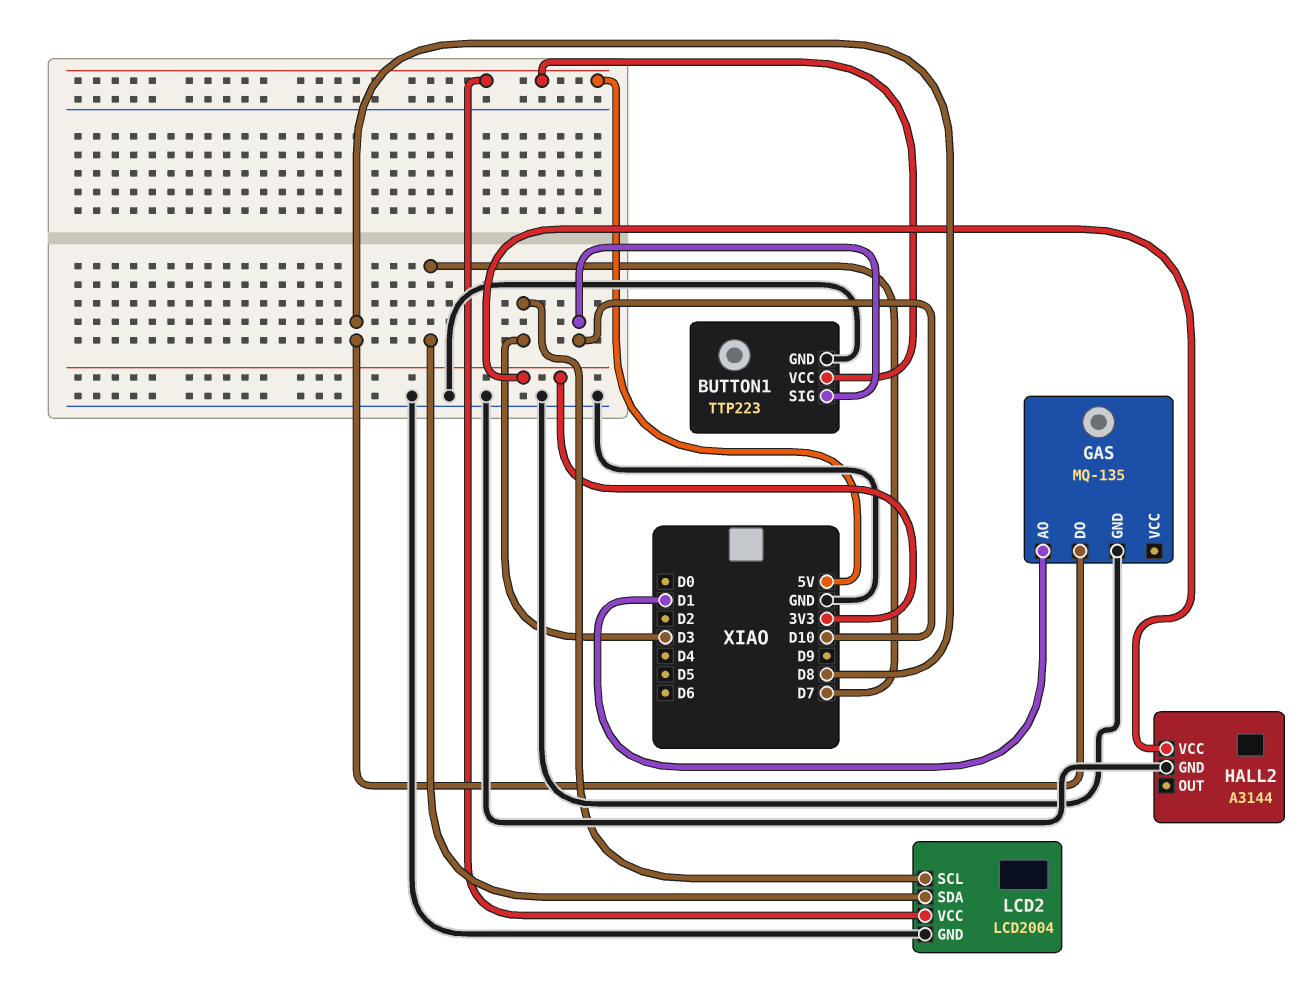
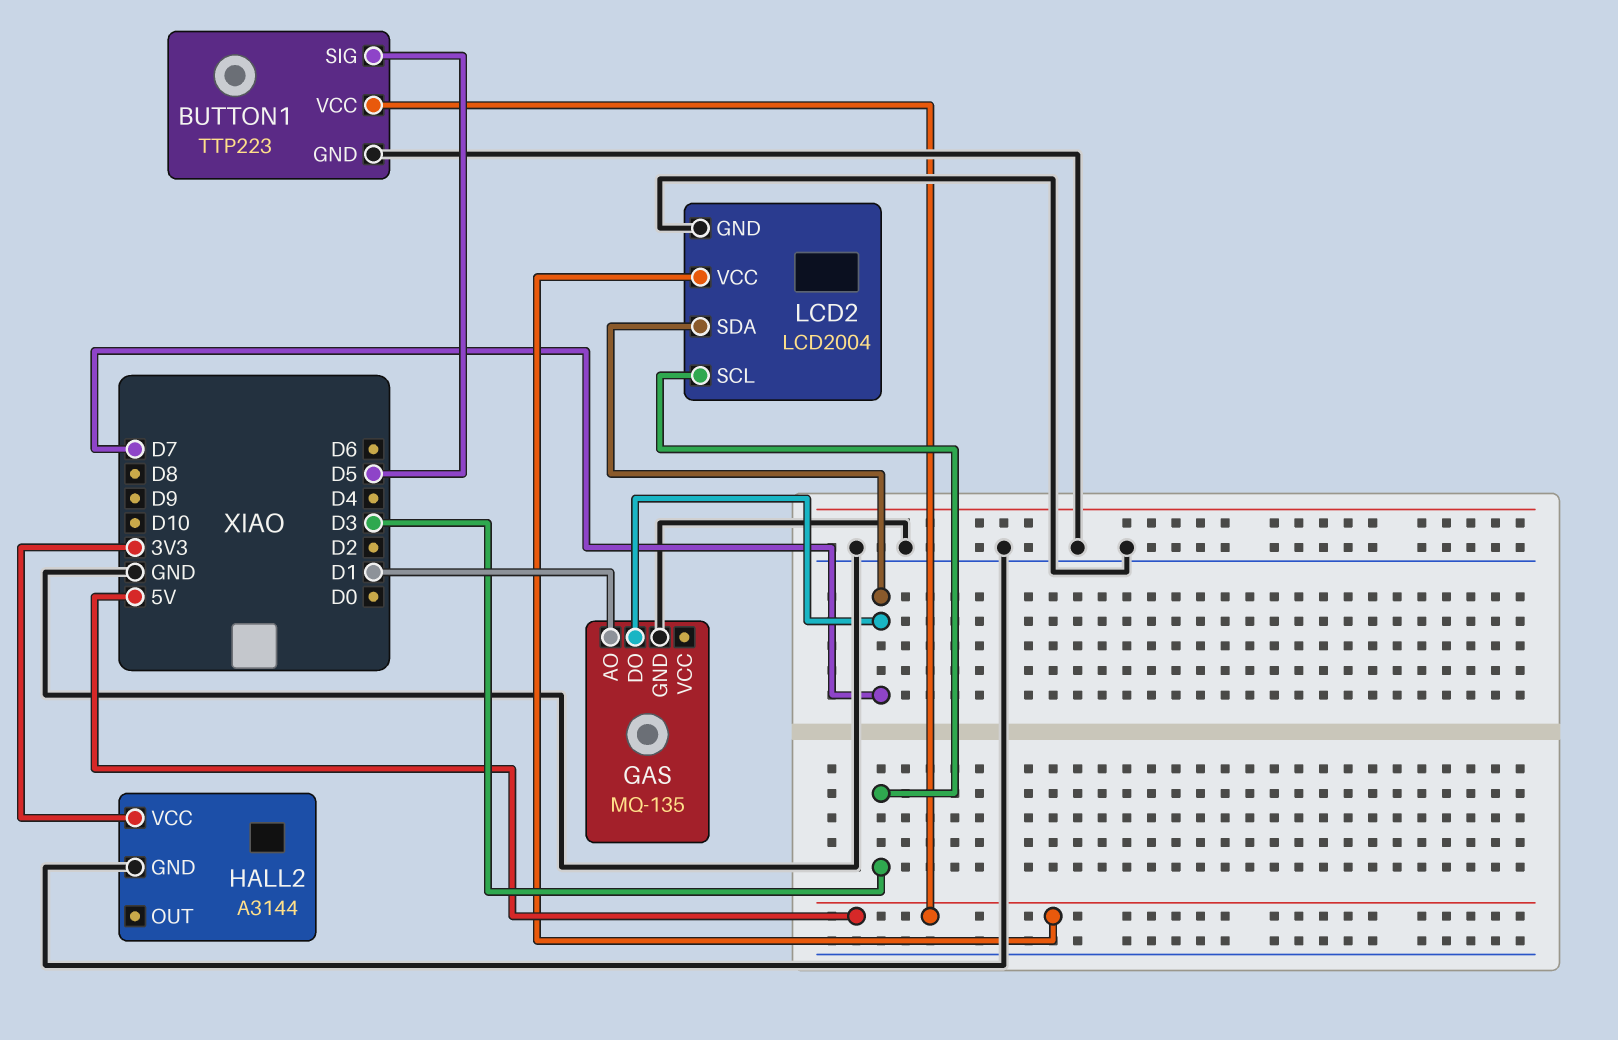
BUTTON1 pin SIG: D10 -> D5
GAS pin DO: D8 -> D7

